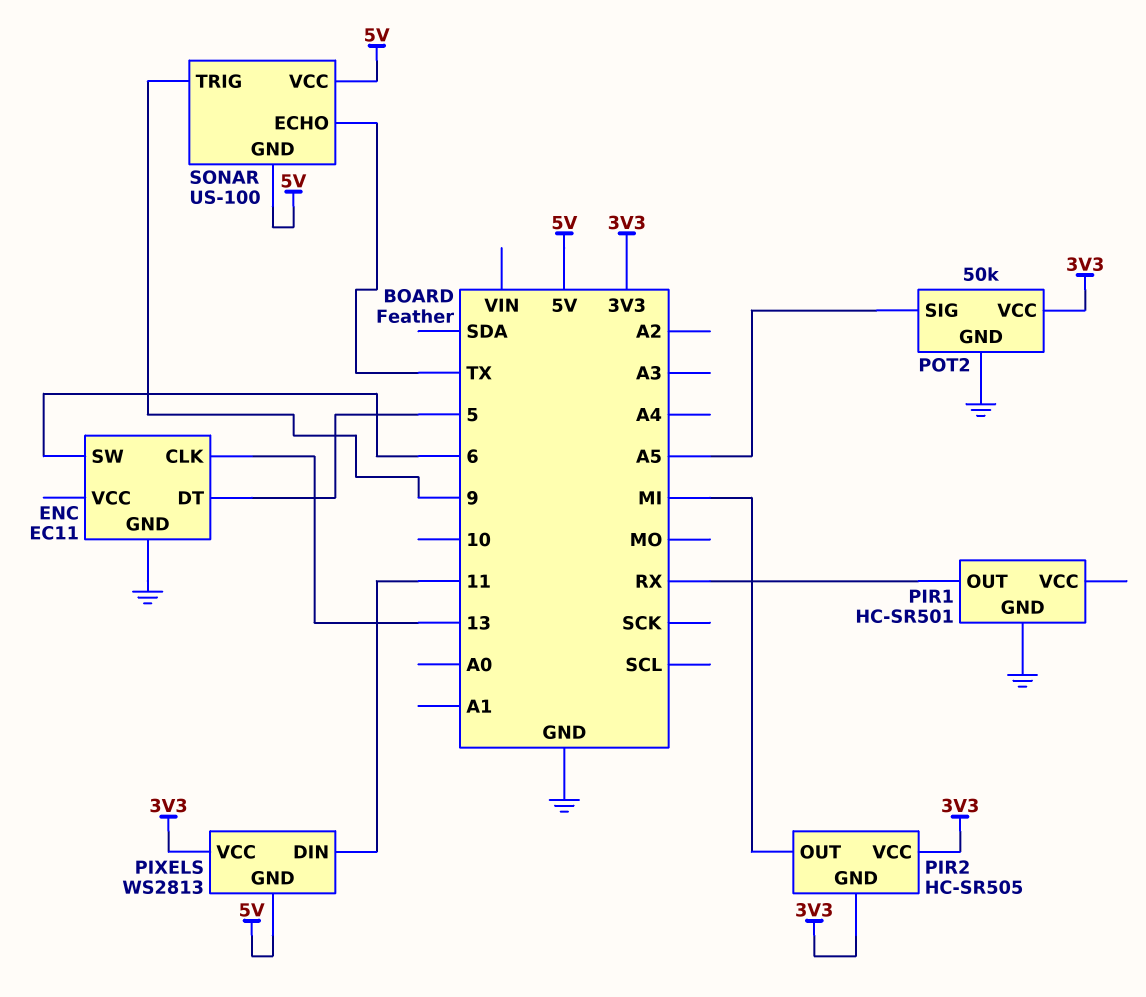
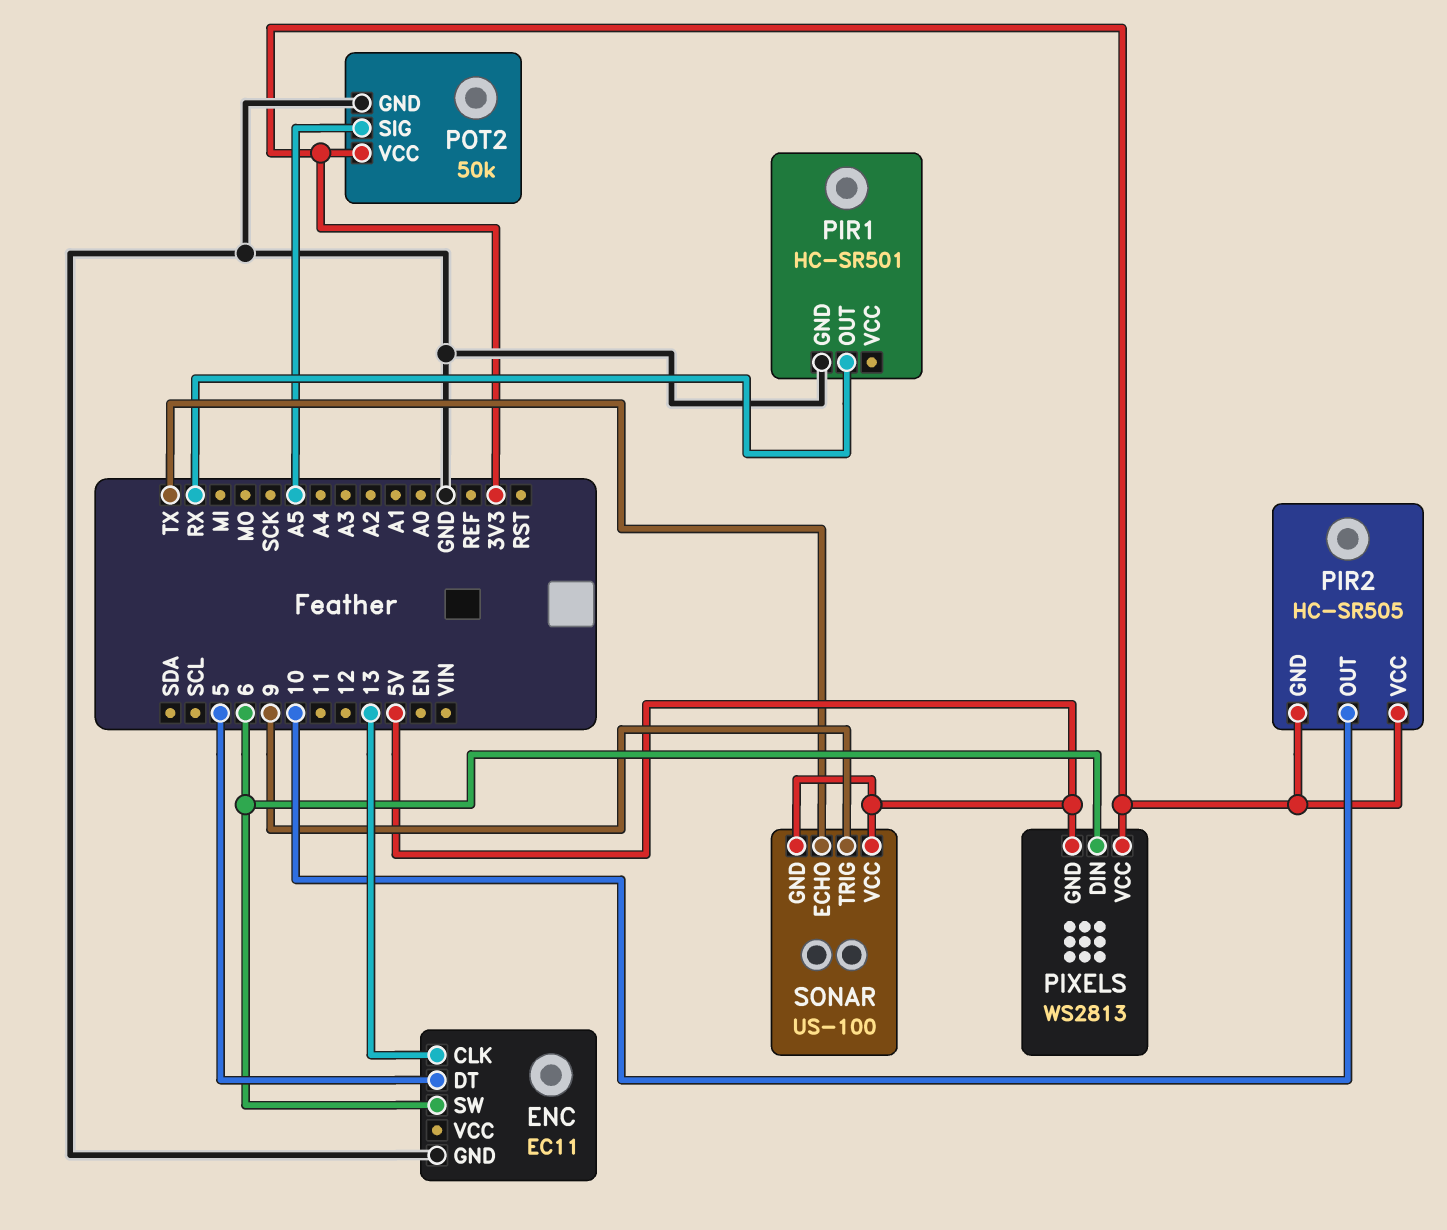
PIR2 pin OUT: MI -> 10
PIXELS pin DIN: 11 -> 6

